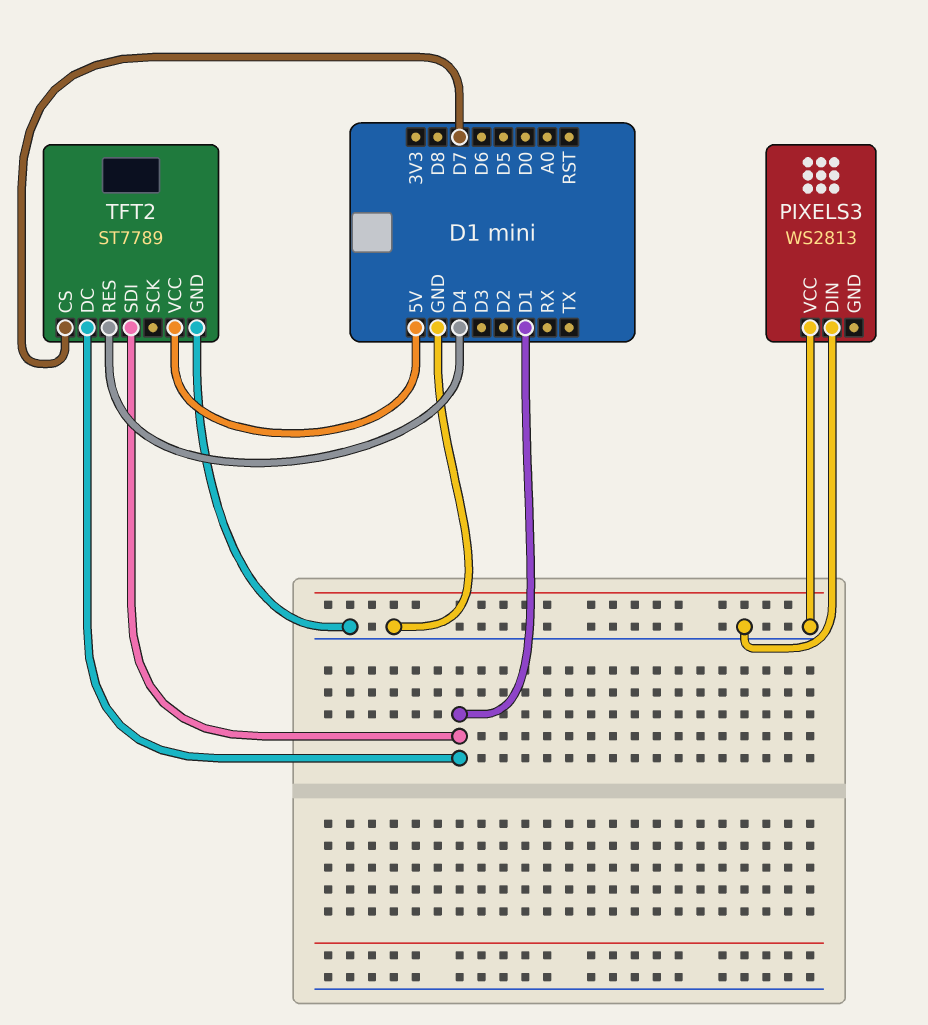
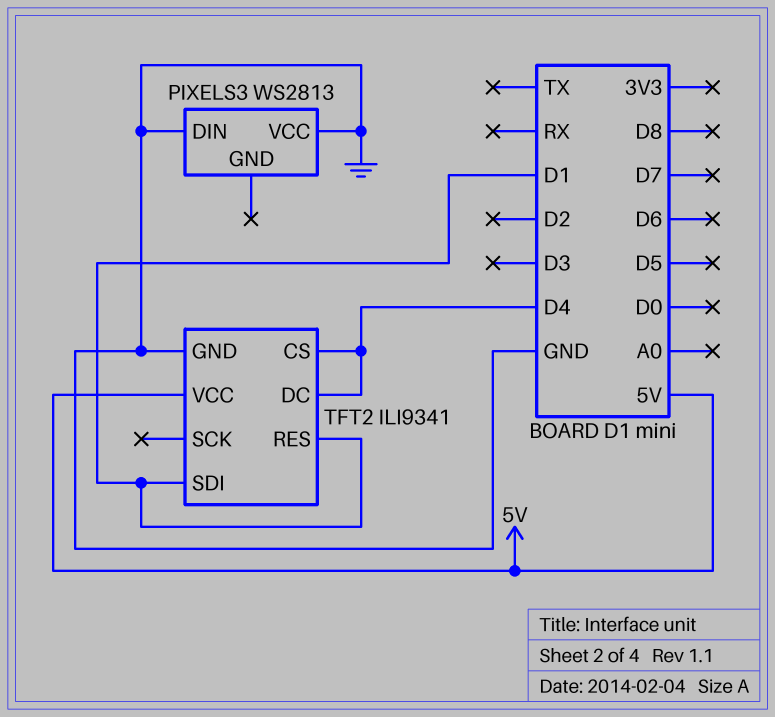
TFT2: ST7789 -> ILI9341
TFT2 pin CS: D7 -> D4
TFT2 pin DC: D1 -> D4
TFT2 pin RES: D4 -> D1

